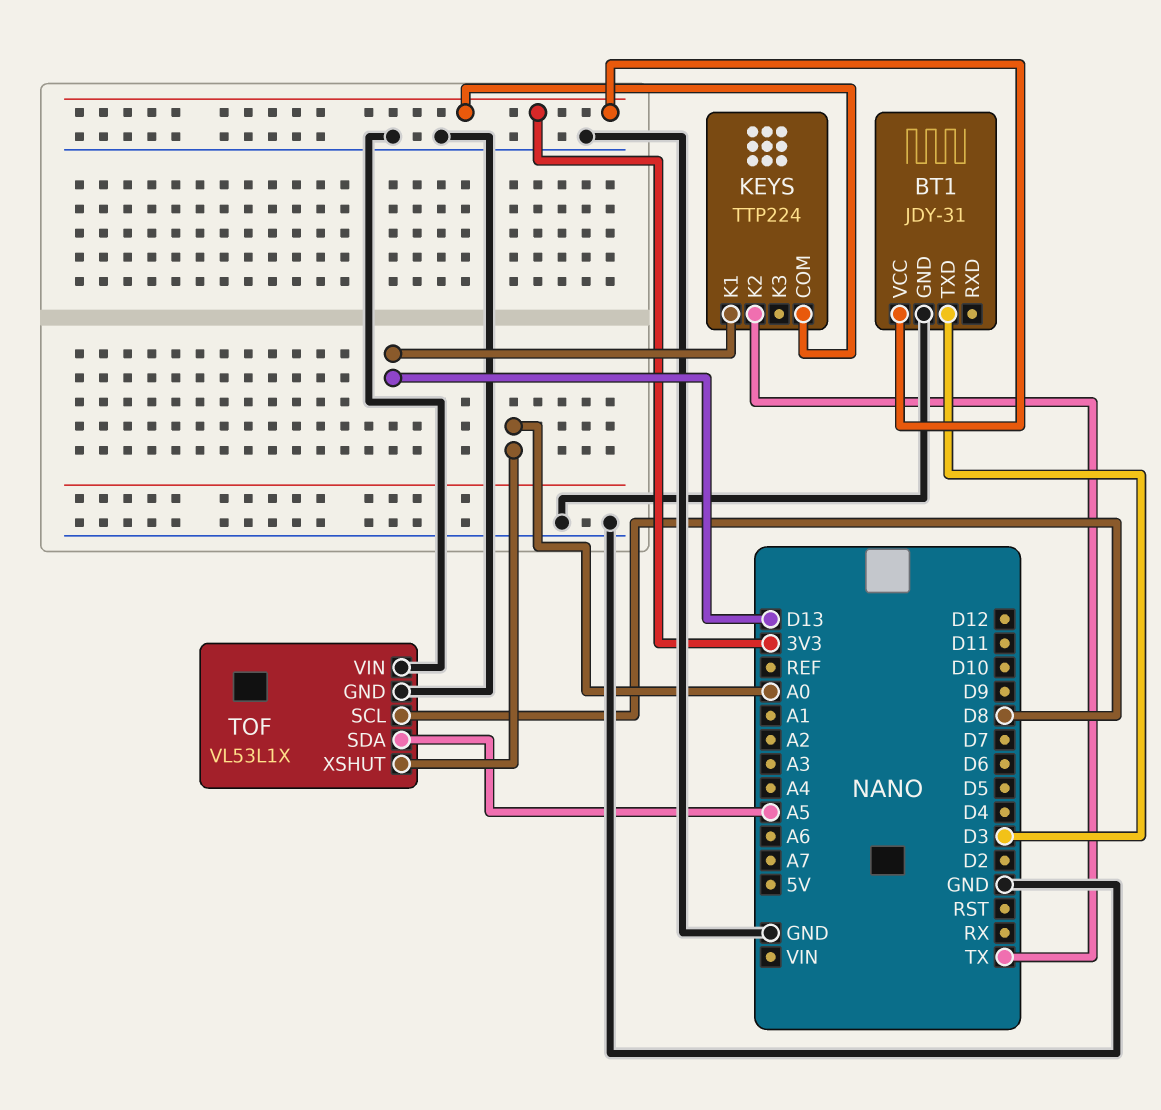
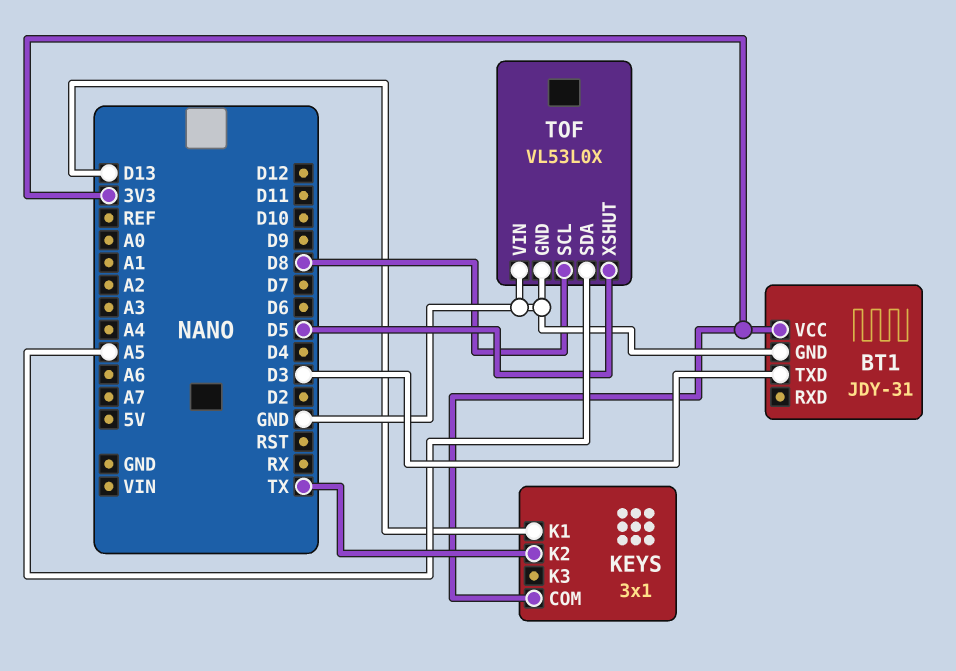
KEYS: TTP224 -> 3x1
TOF: VL53L1X -> VL53L0X
TOF pin XSHUT: A0 -> D5

